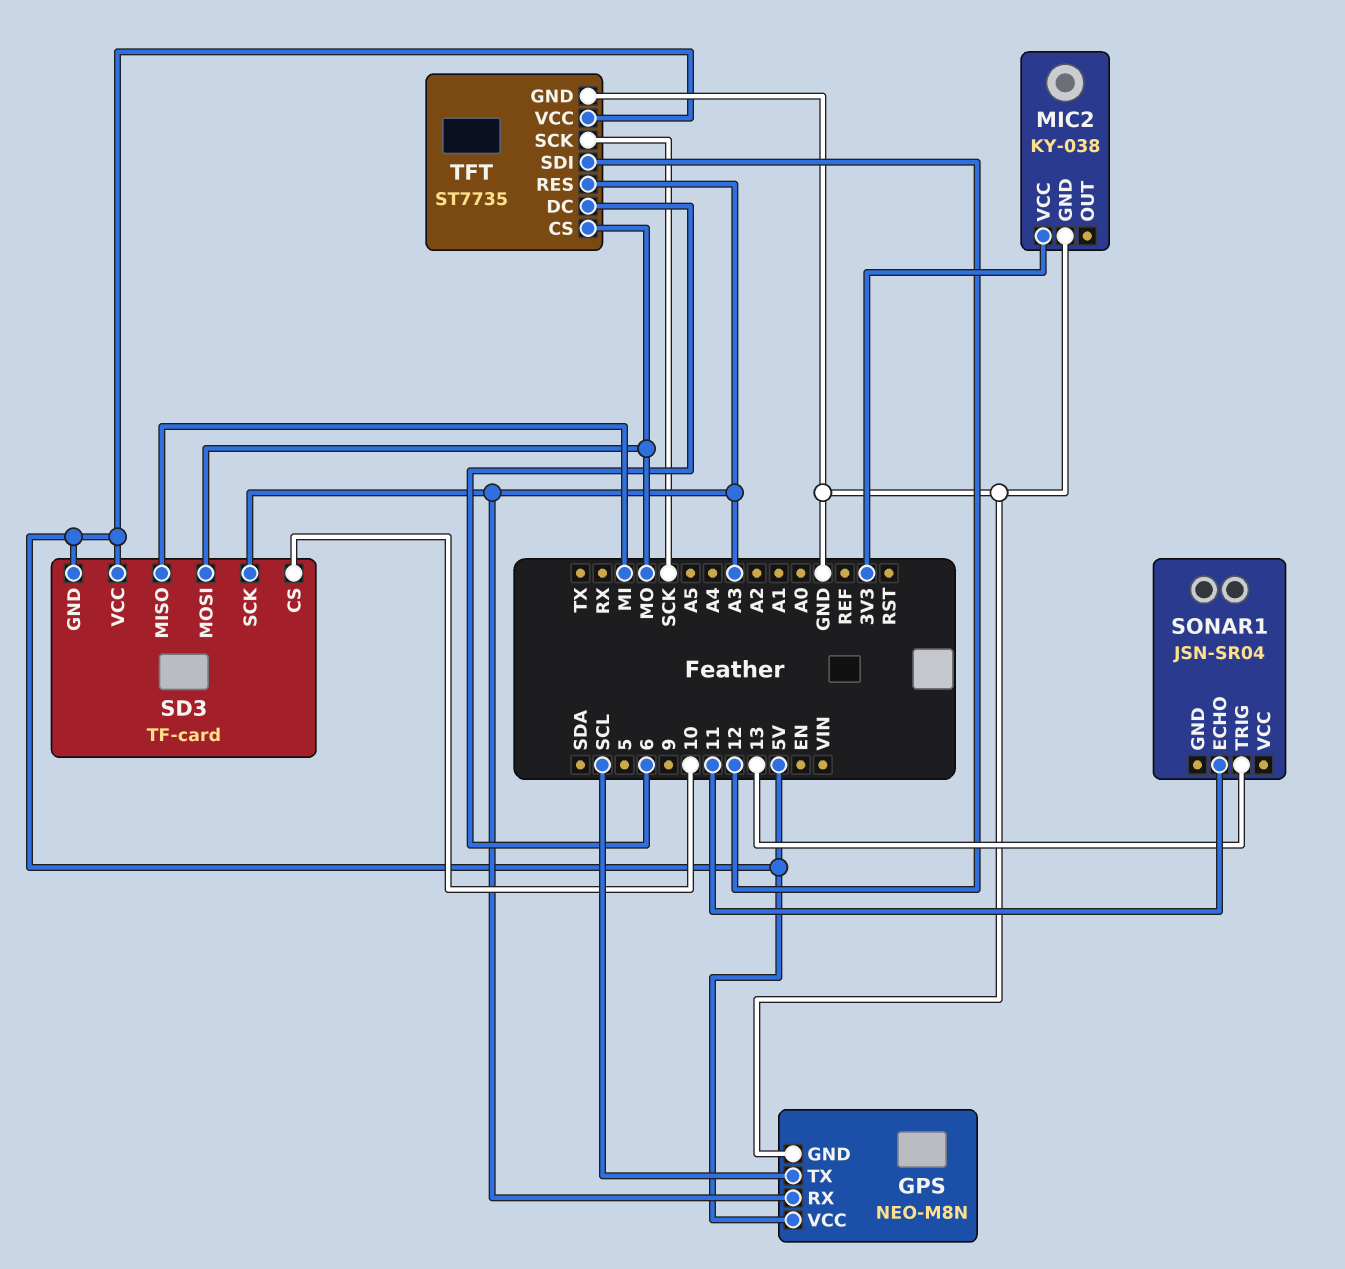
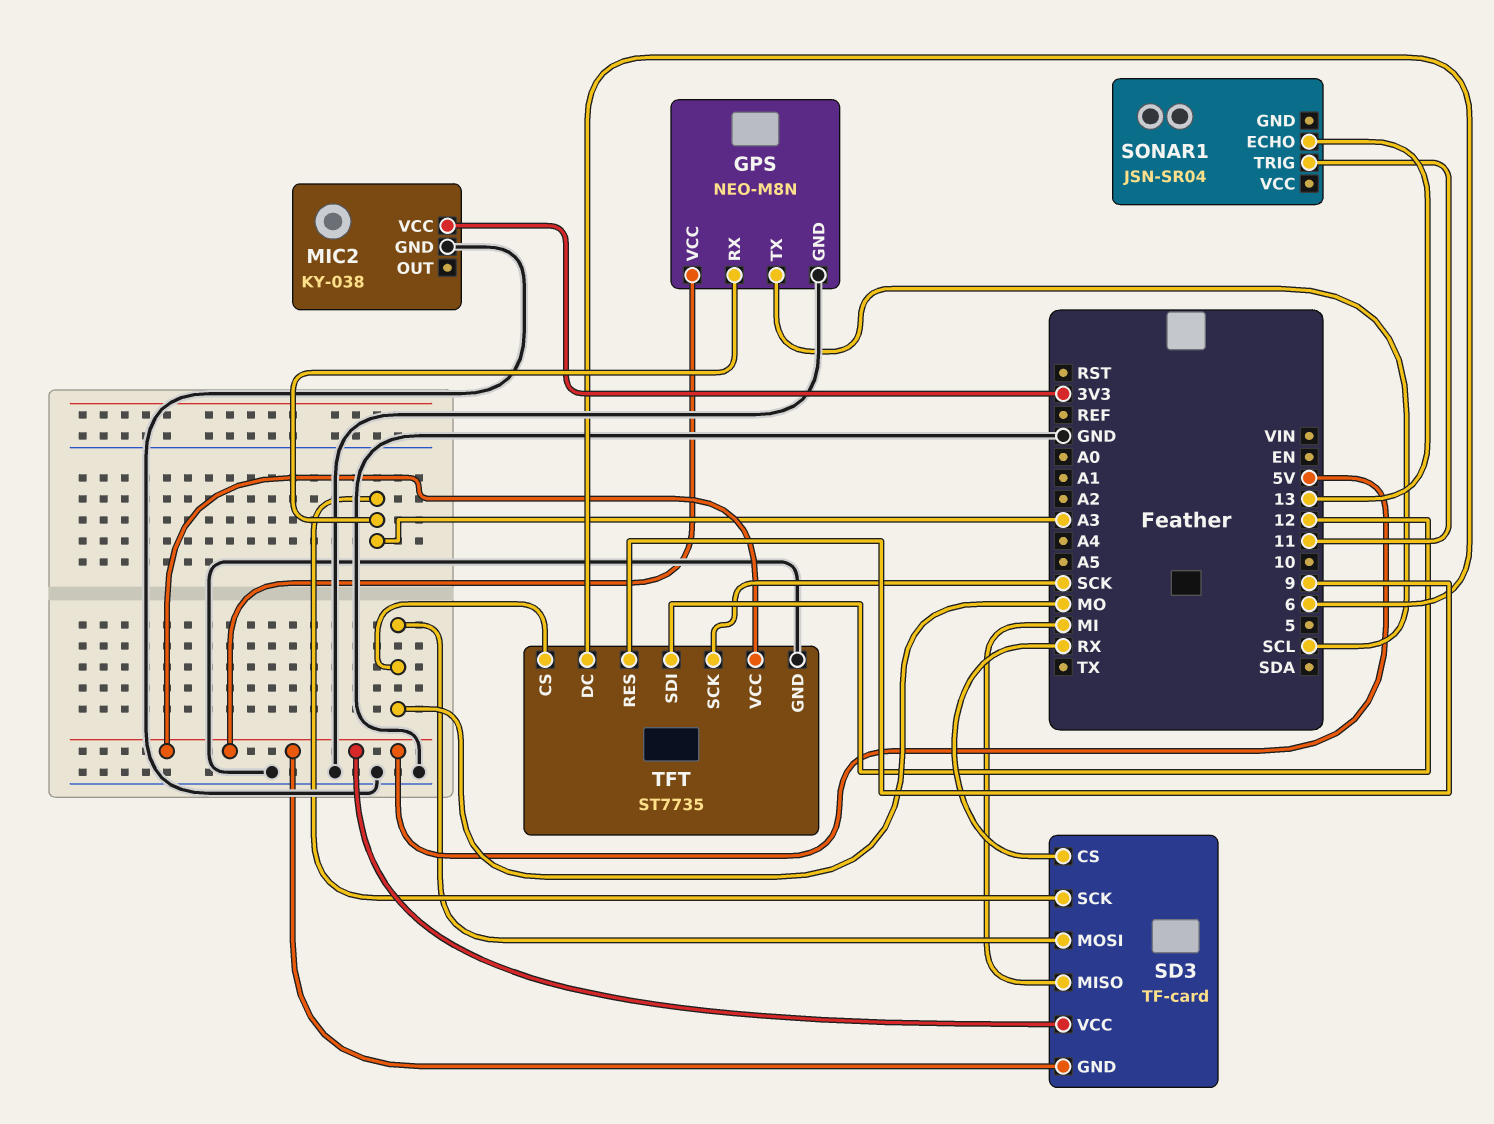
SD3 pin CS: 10 -> RX
SONAR1 pin ECHO: 11 -> 13
SONAR1 pin TRIG: 13 -> 11
TFT pin RES: A3 -> 9

